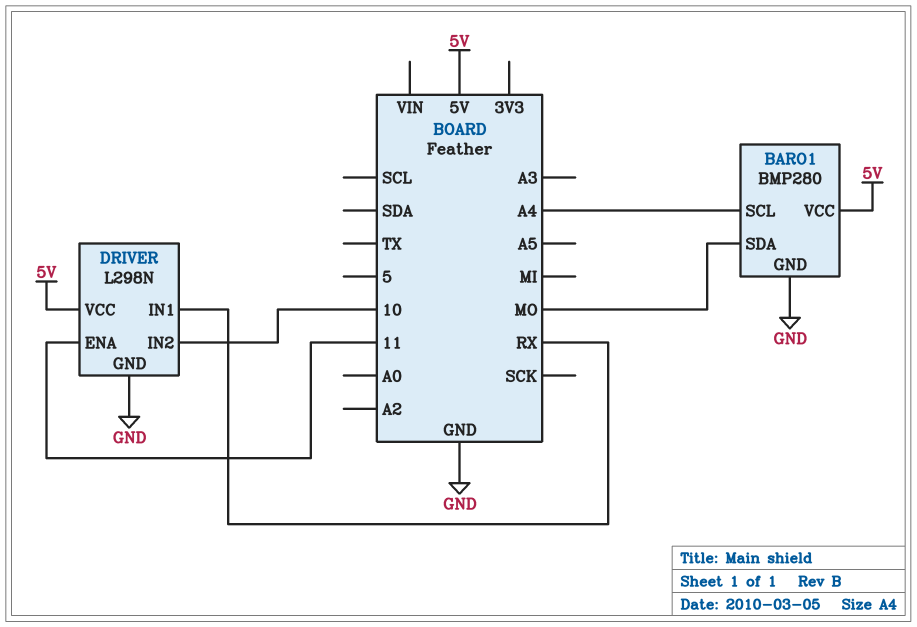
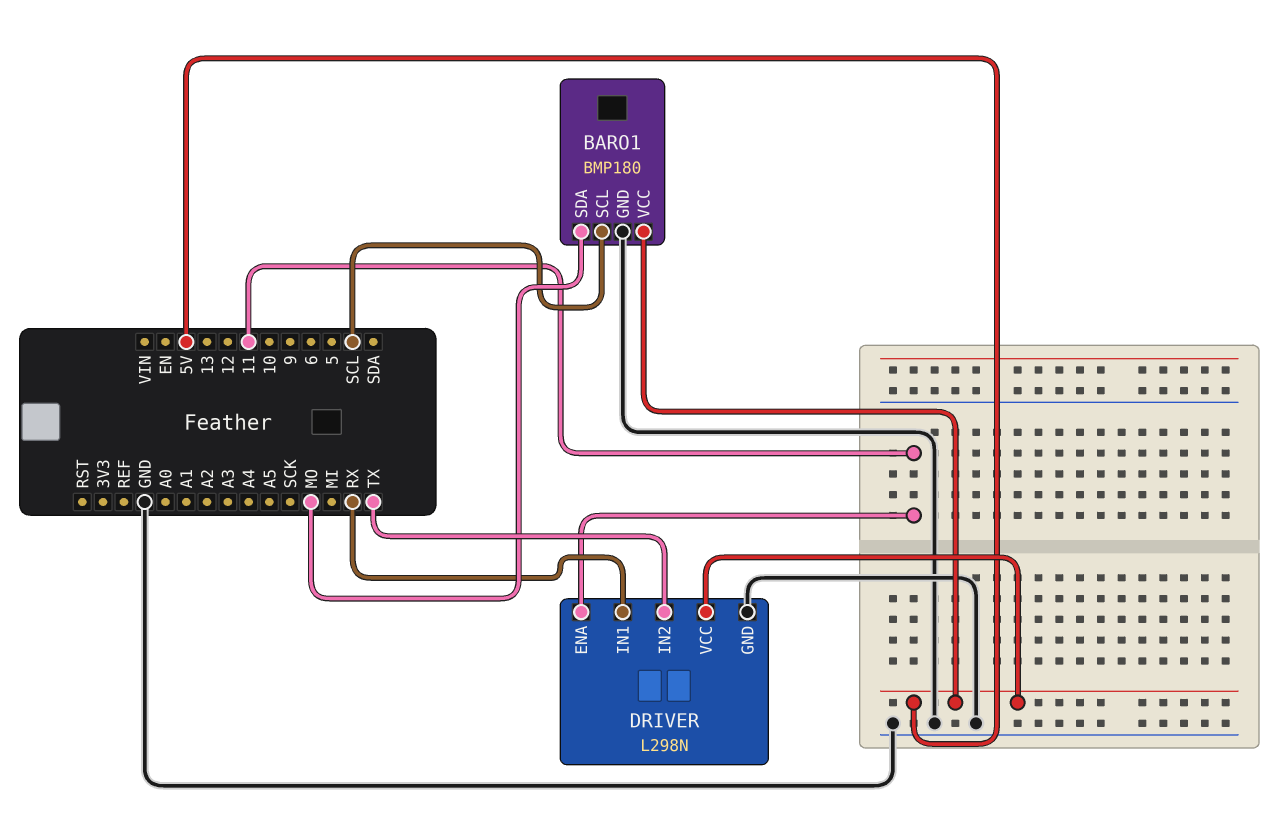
BARO1: BMP280 -> BMP180
BARO1 pin SCL: A4 -> SCL
DRIVER pin IN2: 10 -> TX

